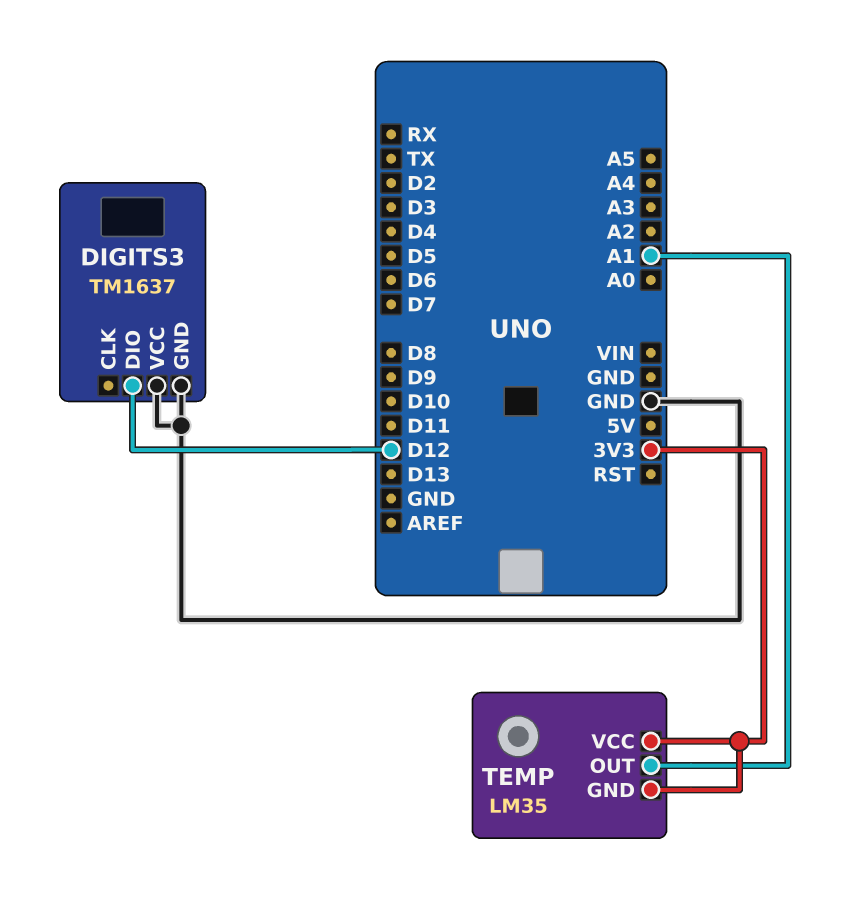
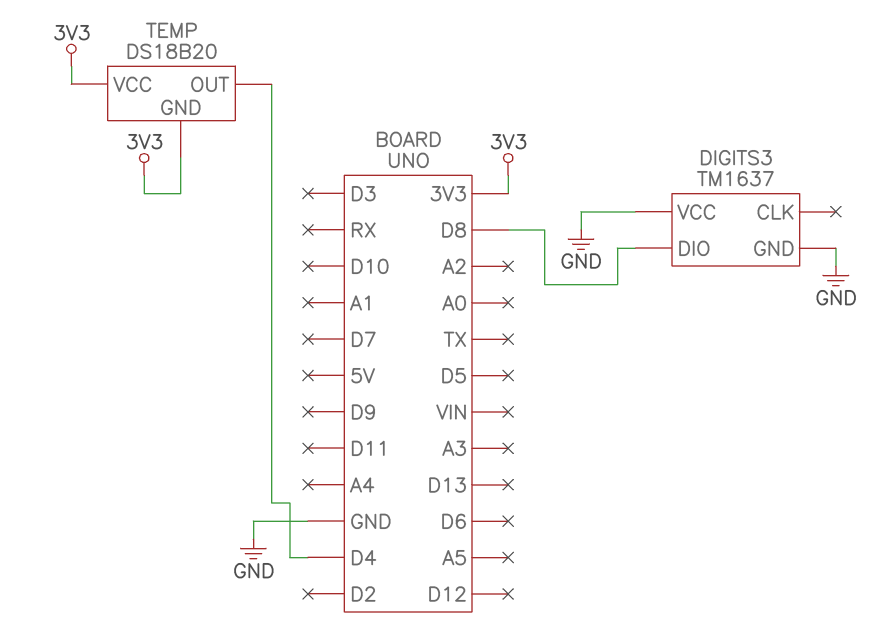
DIGITS3 pin DIO: D12 -> D8
TEMP: LM35 -> DS18B20
TEMP pin OUT: A1 -> D4

